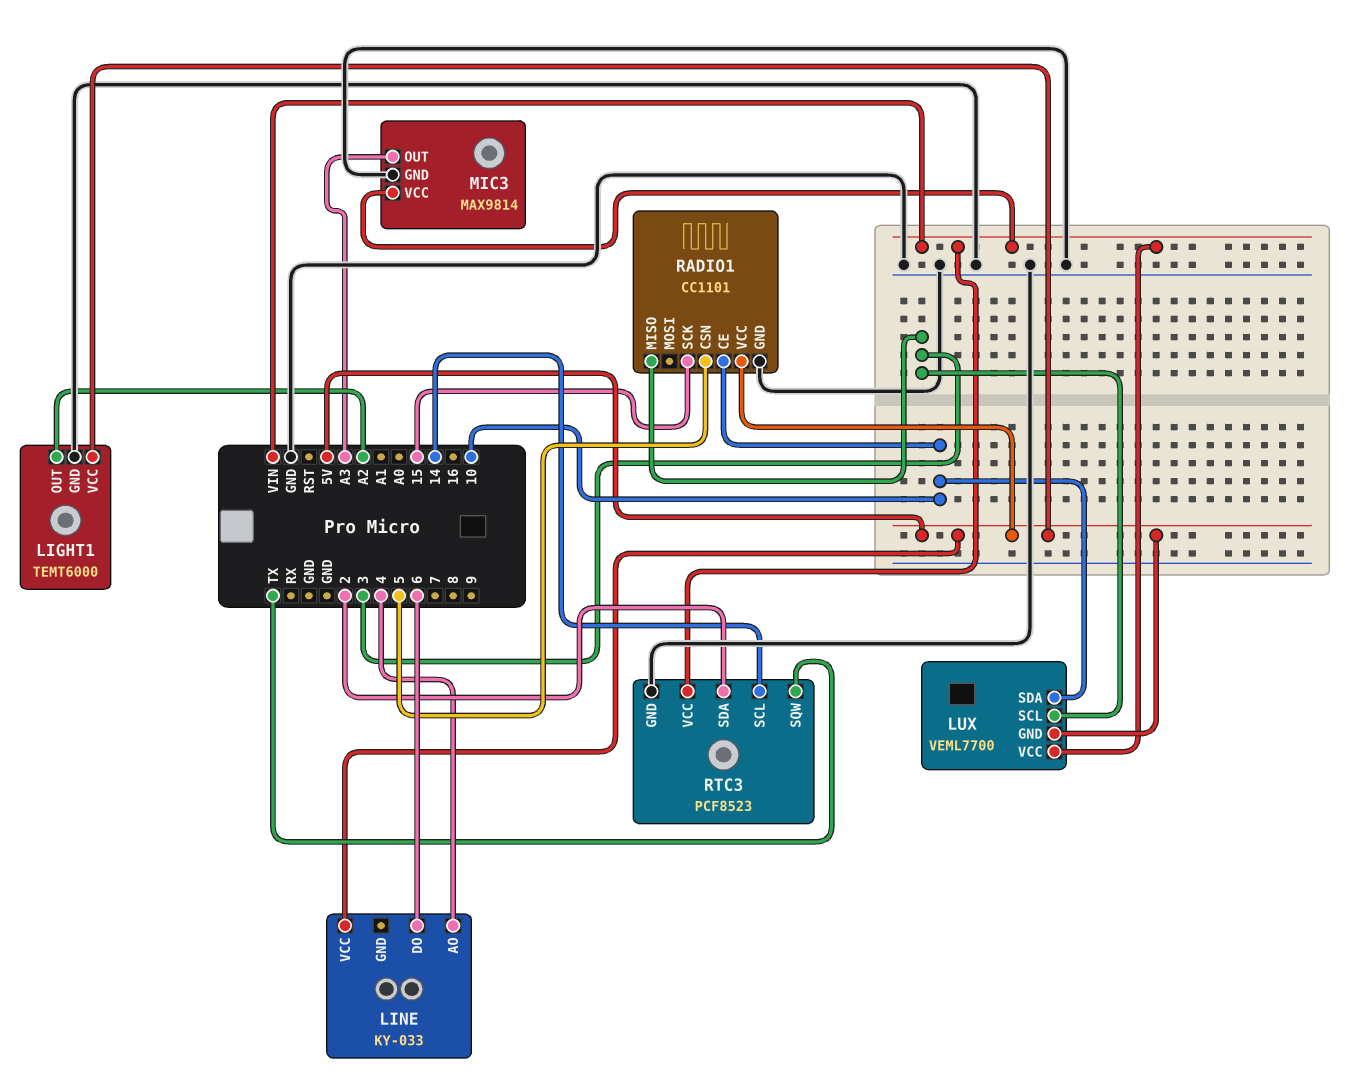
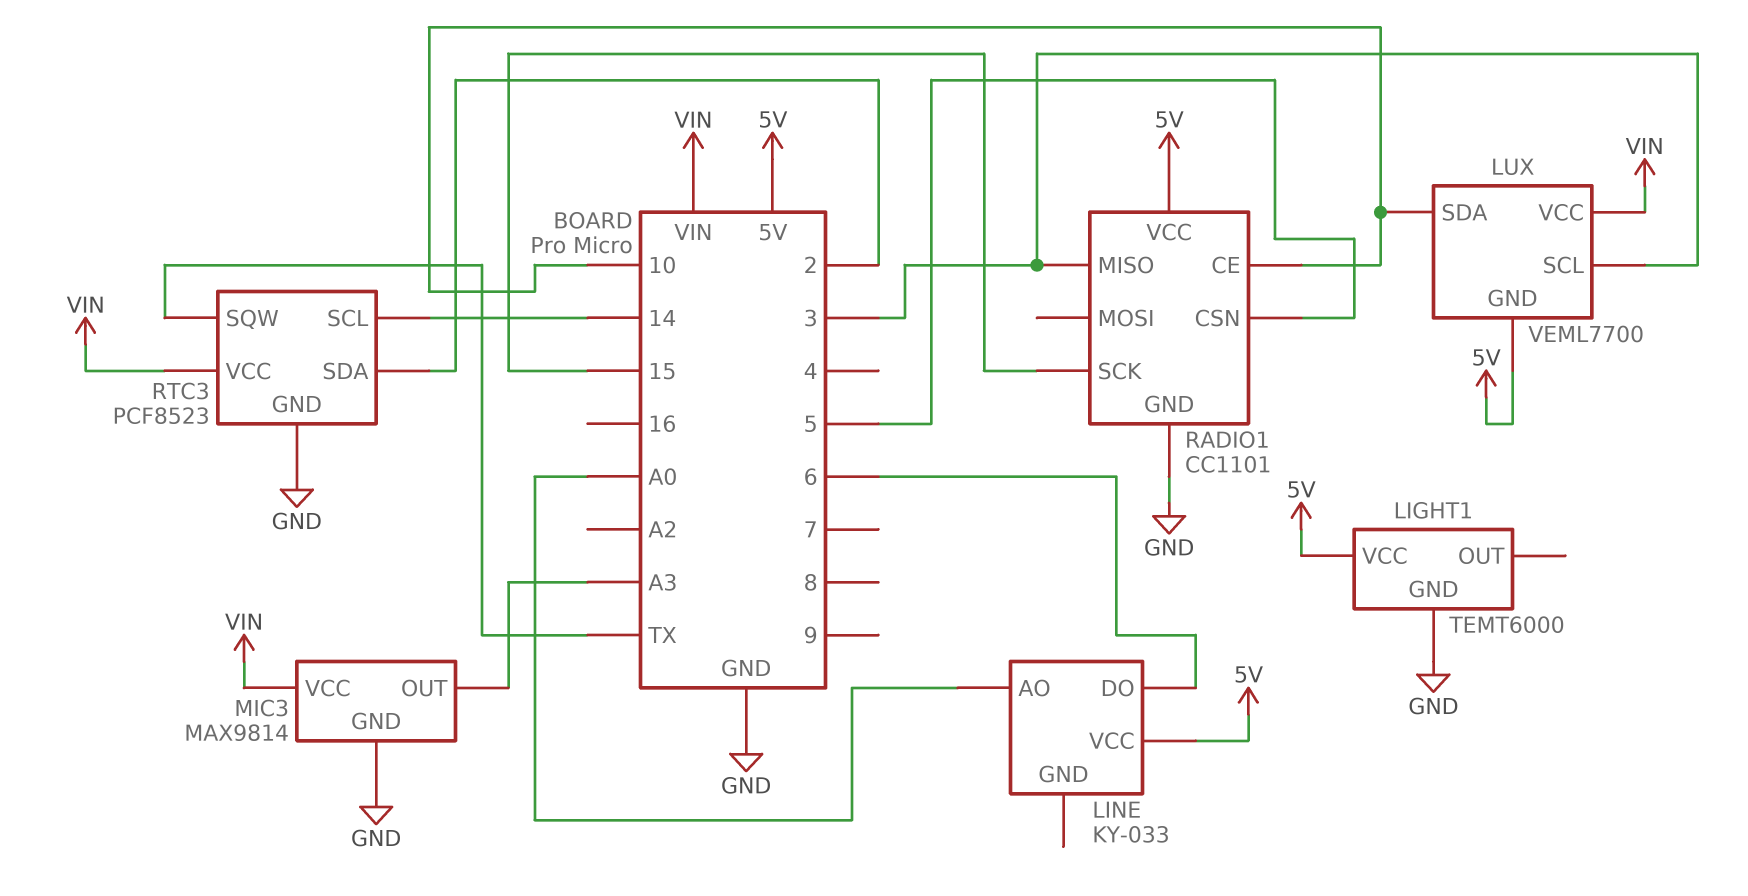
LIGHT1 pin OUT: A2 -> none
LINE pin AO: 4 -> A0

